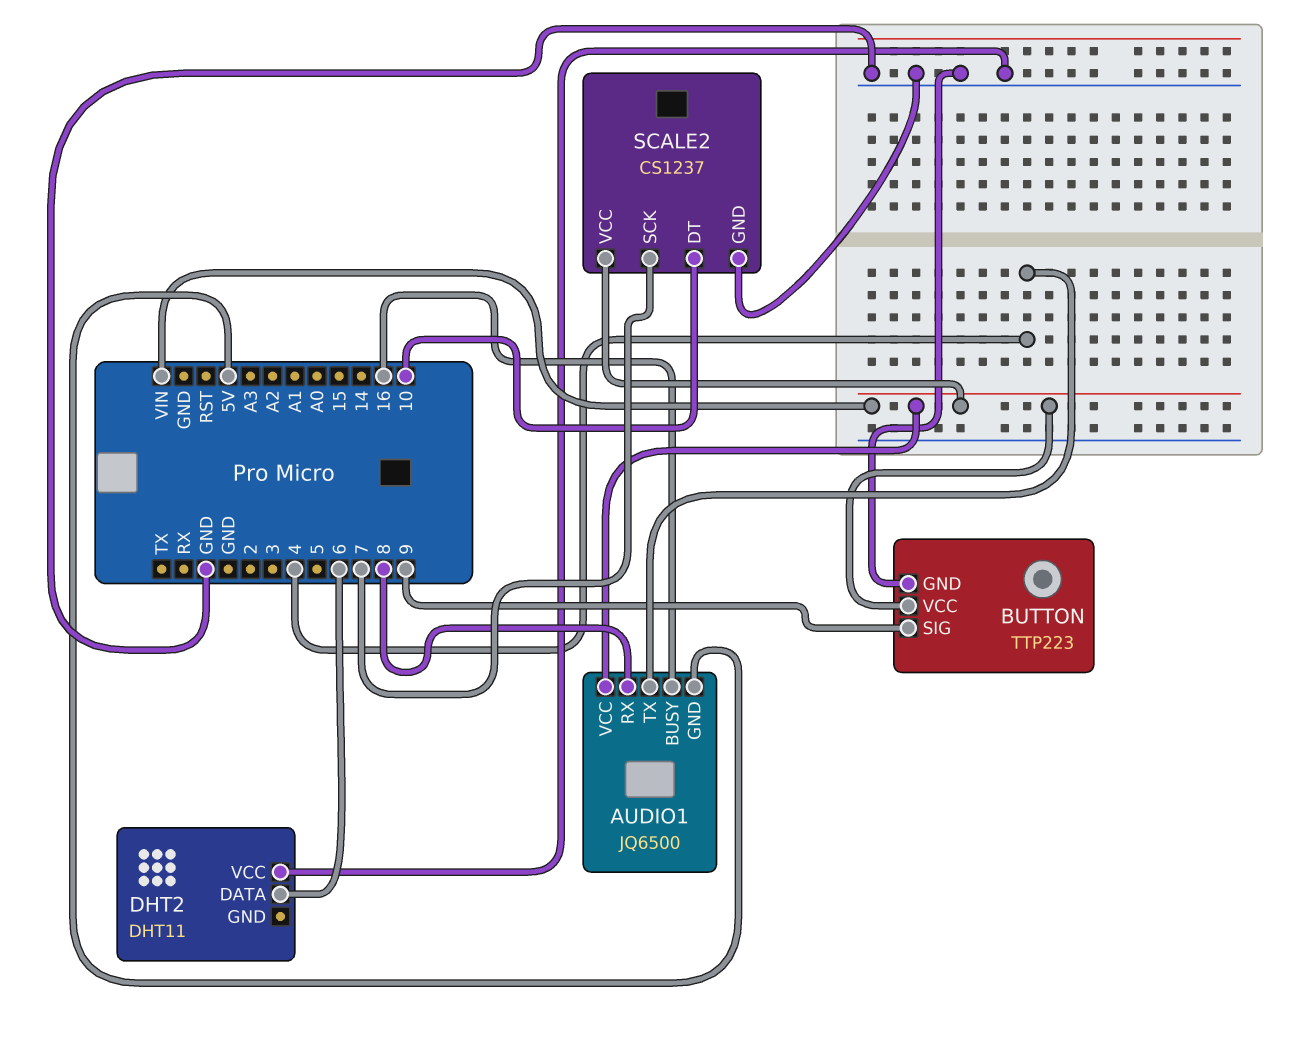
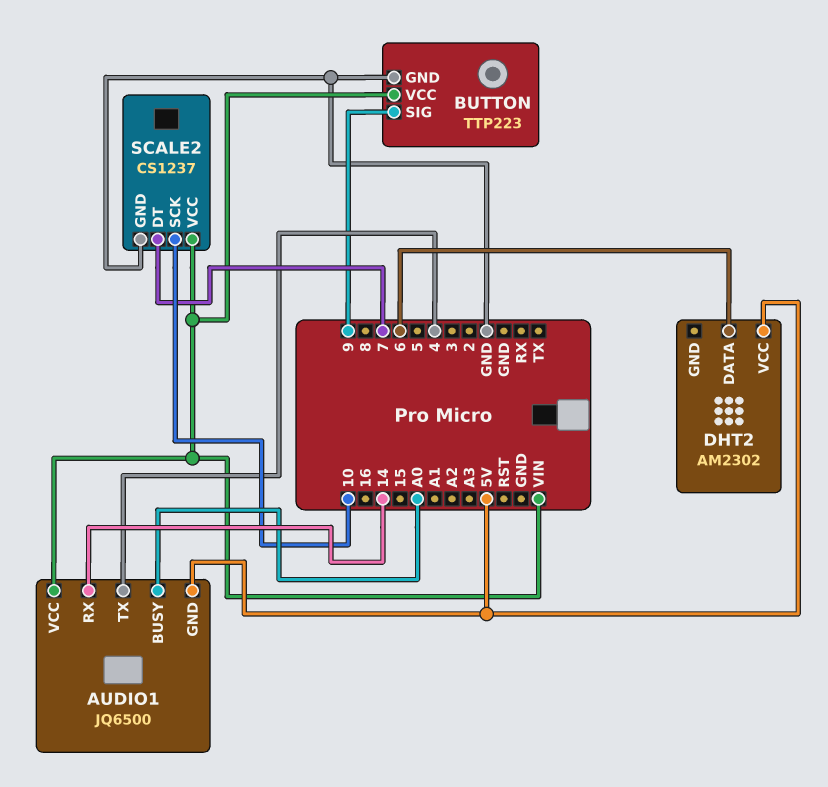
AUDIO1 pin BUSY: 16 -> A0
AUDIO1 pin RX: 8 -> 14
DHT2: DHT11 -> AM2302
DHT2 pin VCC: GND -> 5V
SCALE2 pin DT: 10 -> 7
SCALE2 pin SCK: 7 -> 10

